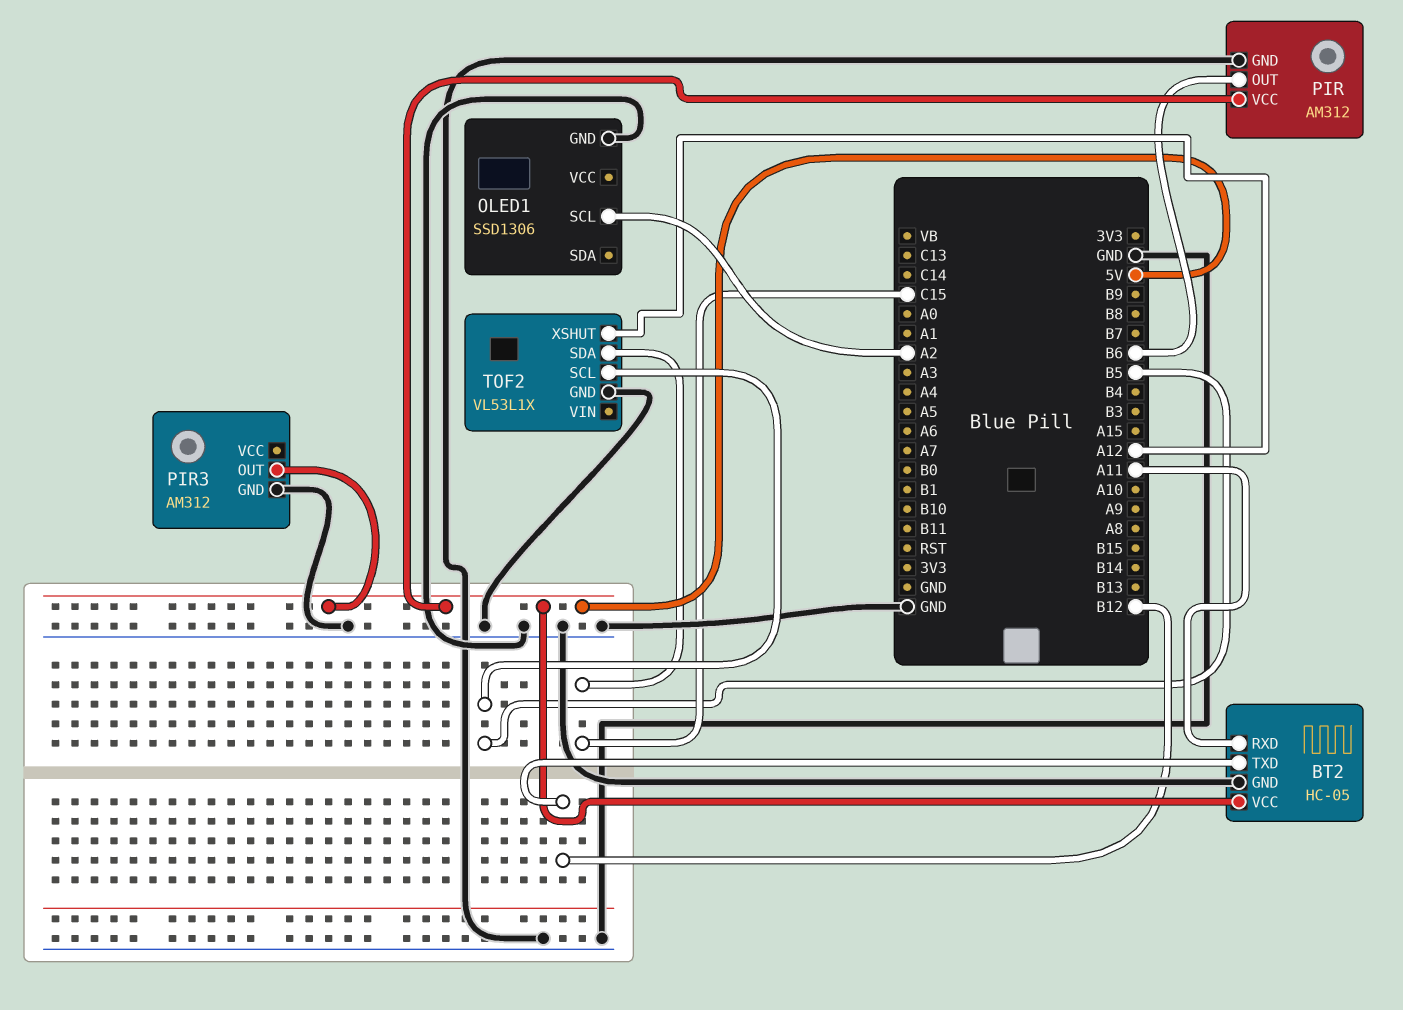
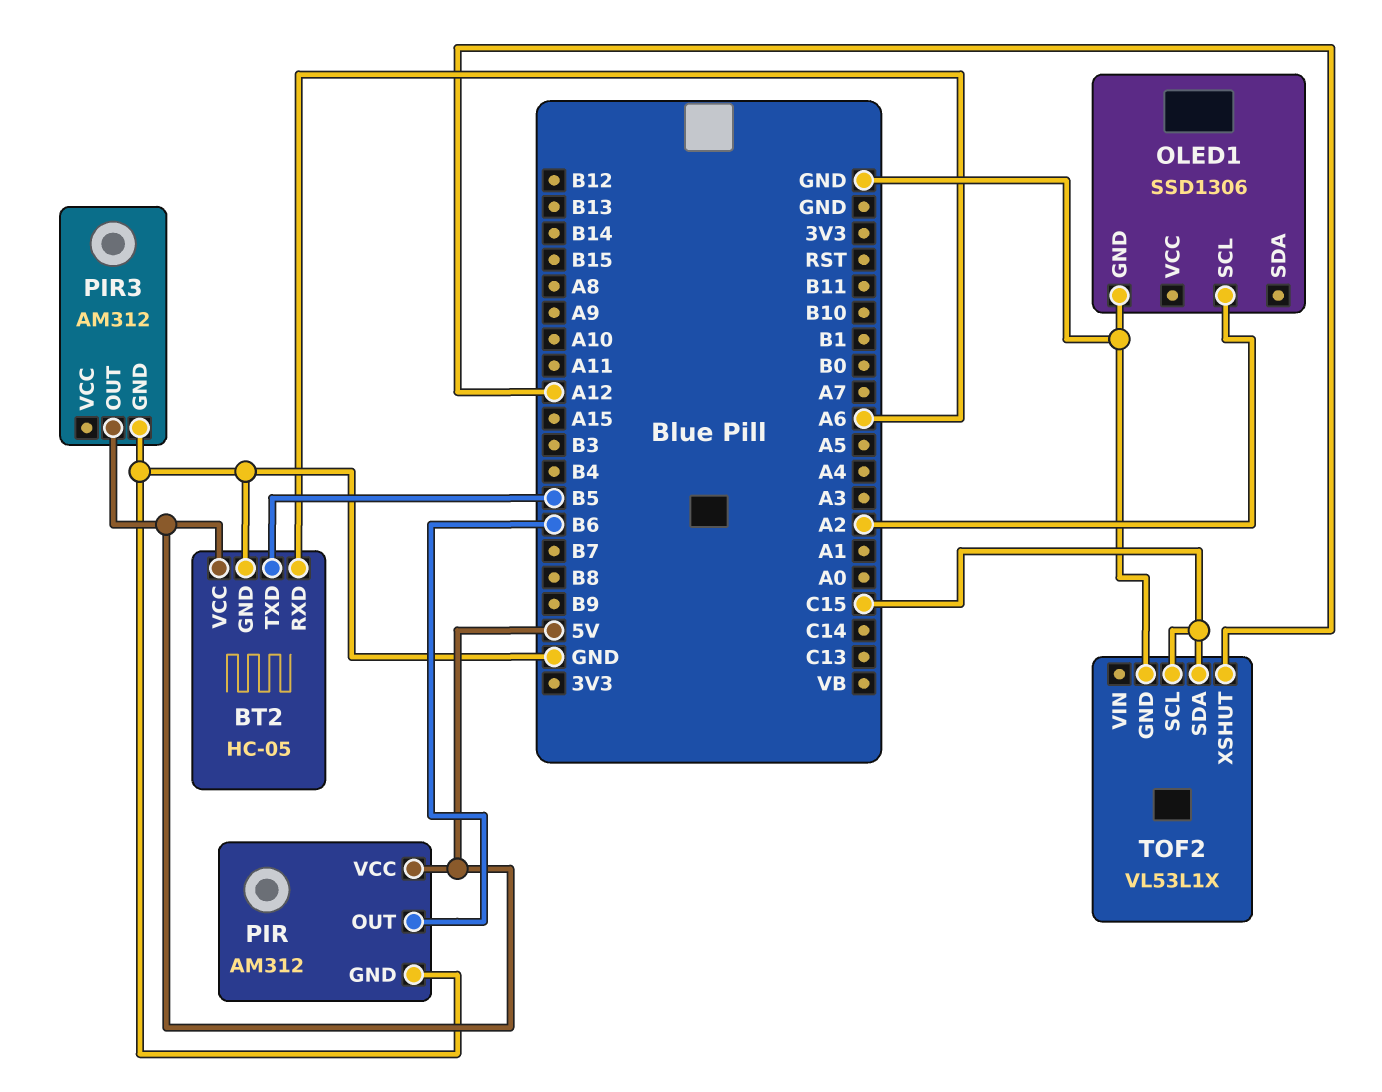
BT2 pin RXD: A11 -> A6
BT2 pin TXD: B12 -> B5
TOF2 pin SCL: B5 -> C15

